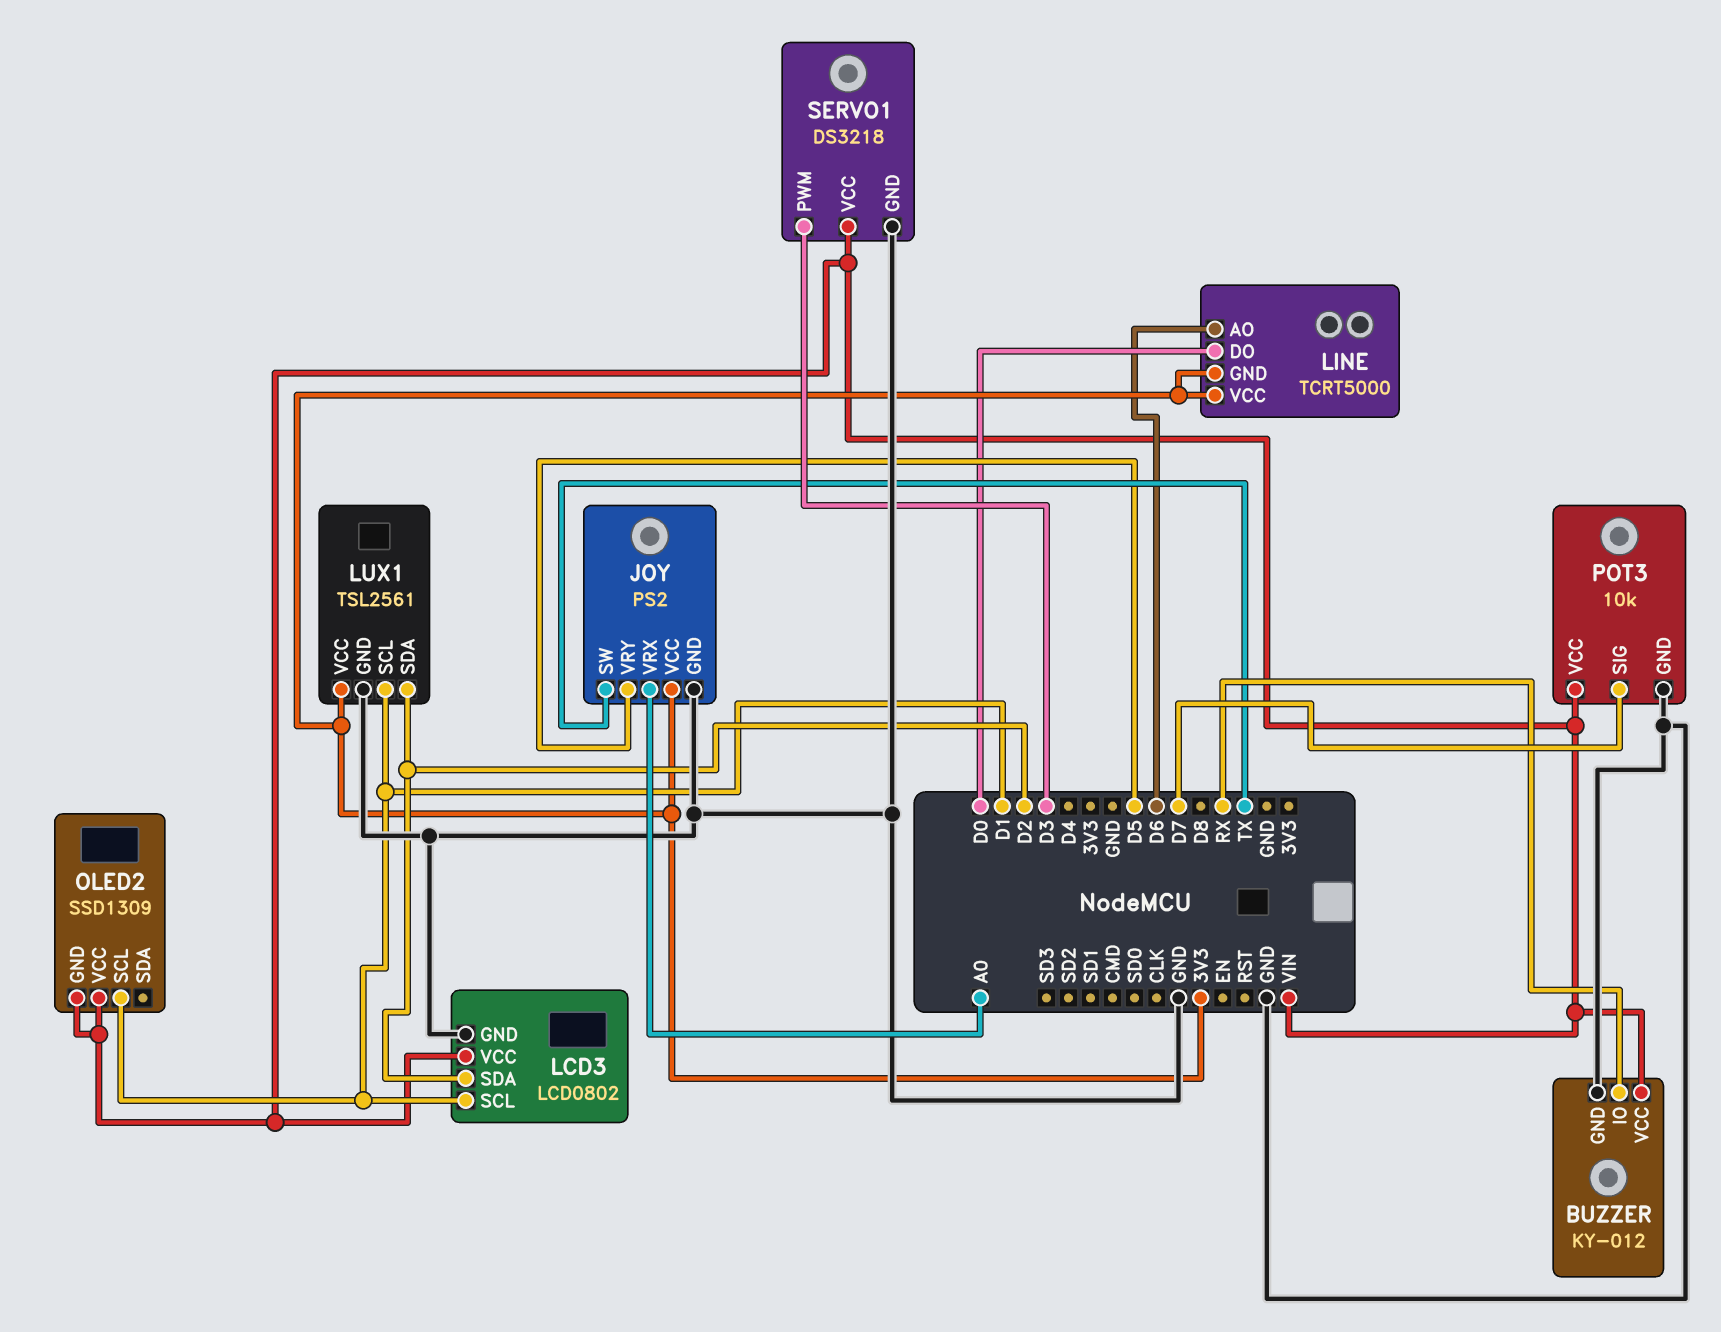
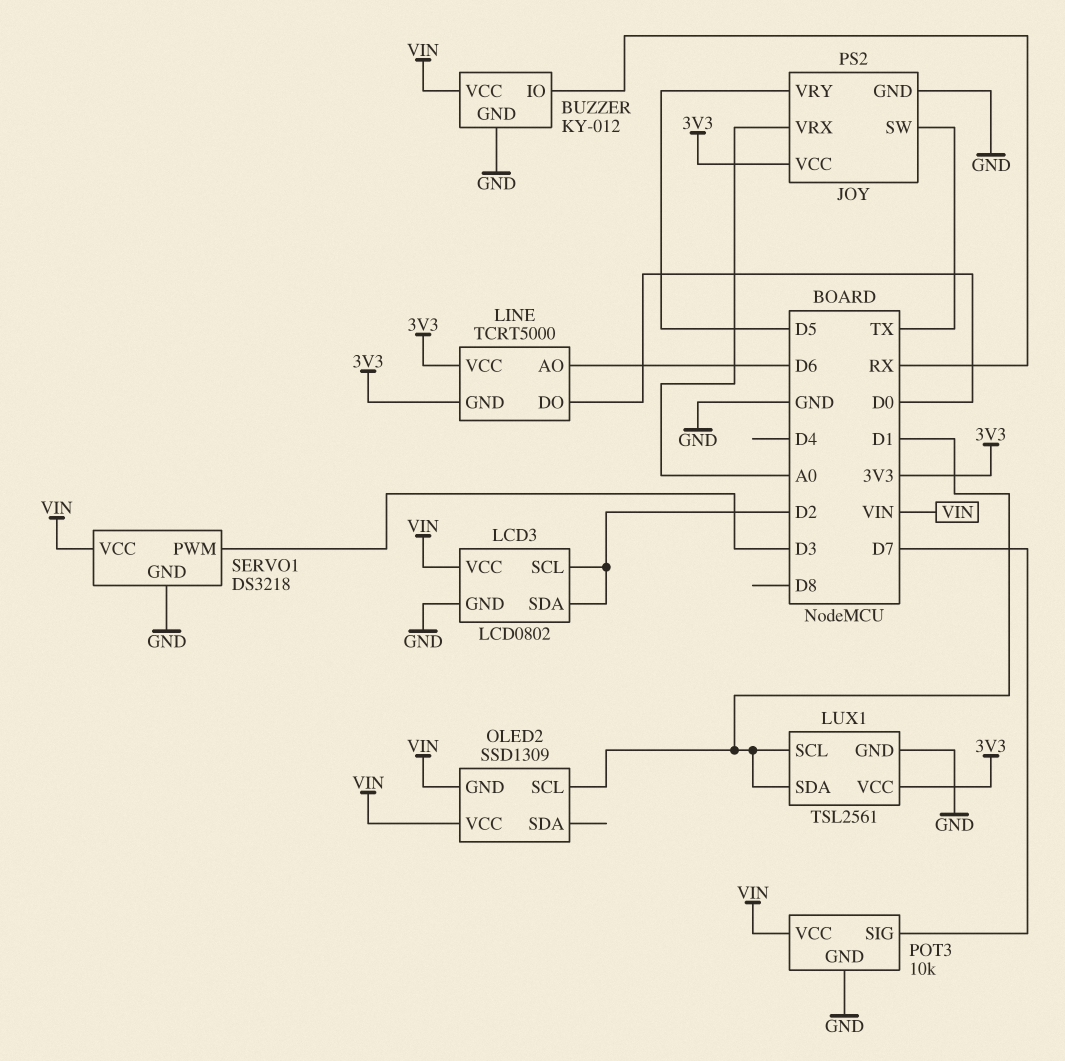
LCD3 pin SCL: D1 -> D2
LUX1 pin SDA: D2 -> D1

